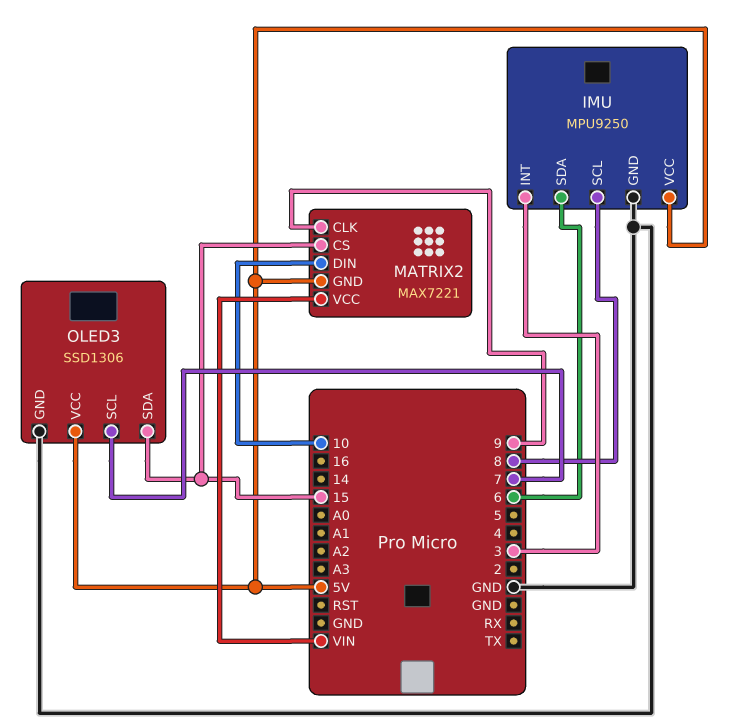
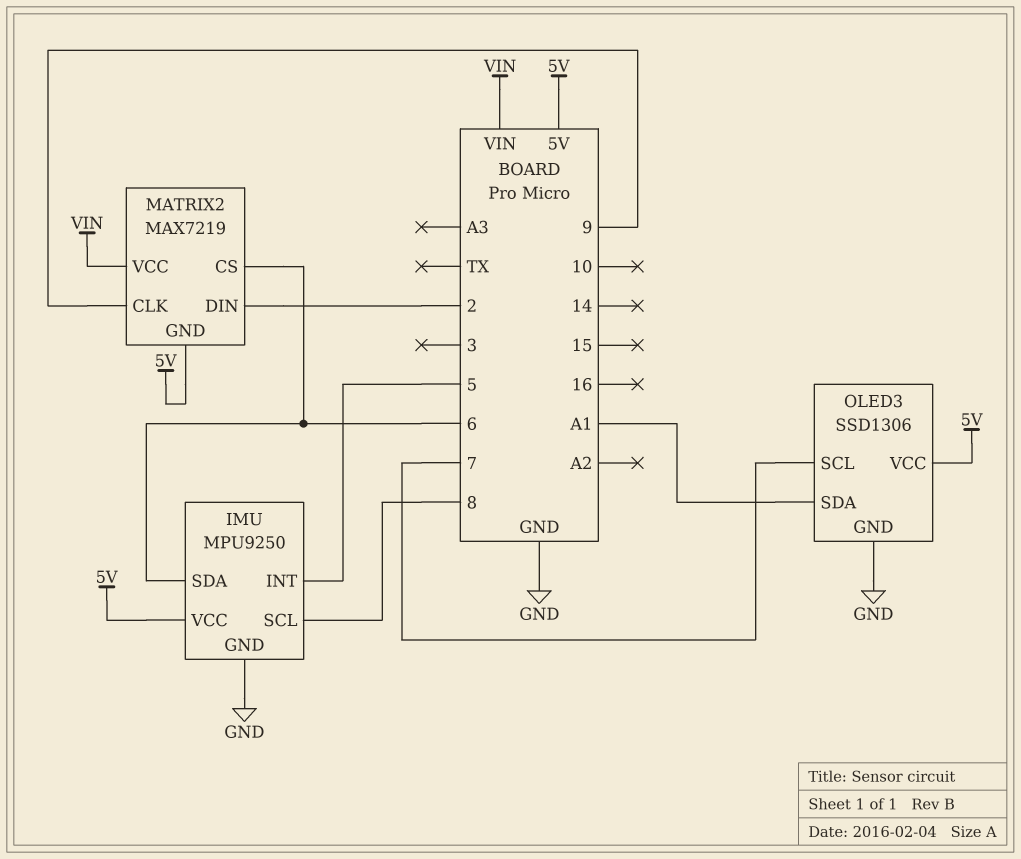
IMU pin INT: 3 -> 5
MATRIX2: MAX7221 -> MAX7219
MATRIX2 pin CS: 15 -> 6
MATRIX2 pin DIN: 10 -> 2
OLED3 pin SDA: 15 -> A1

